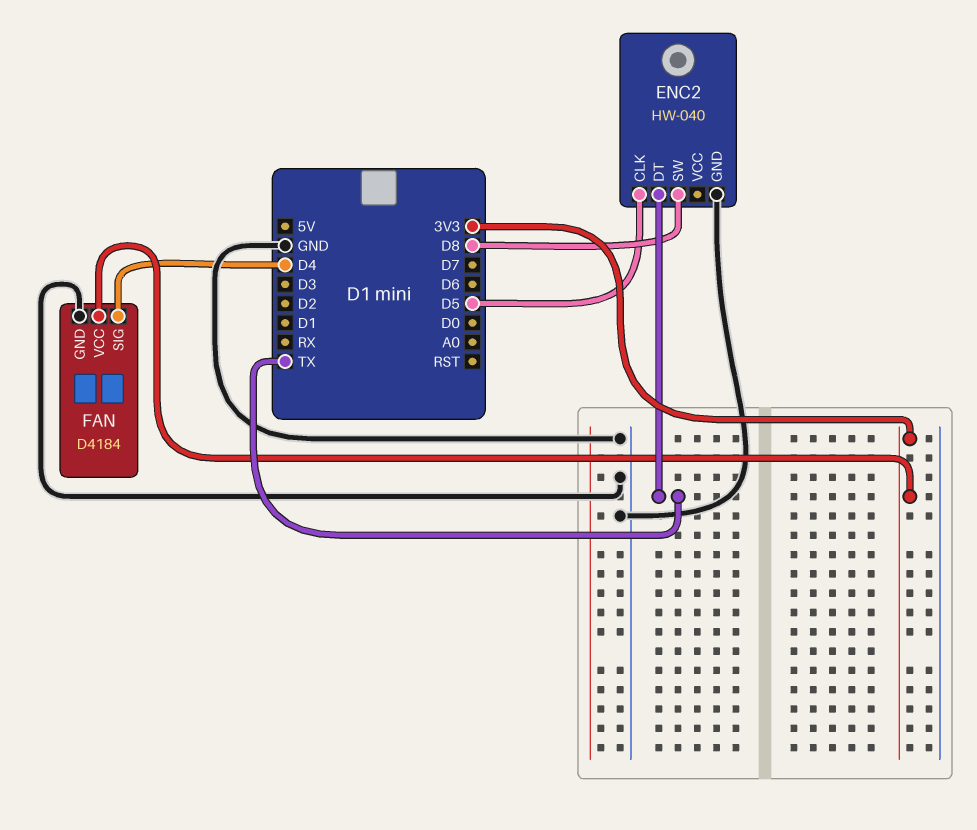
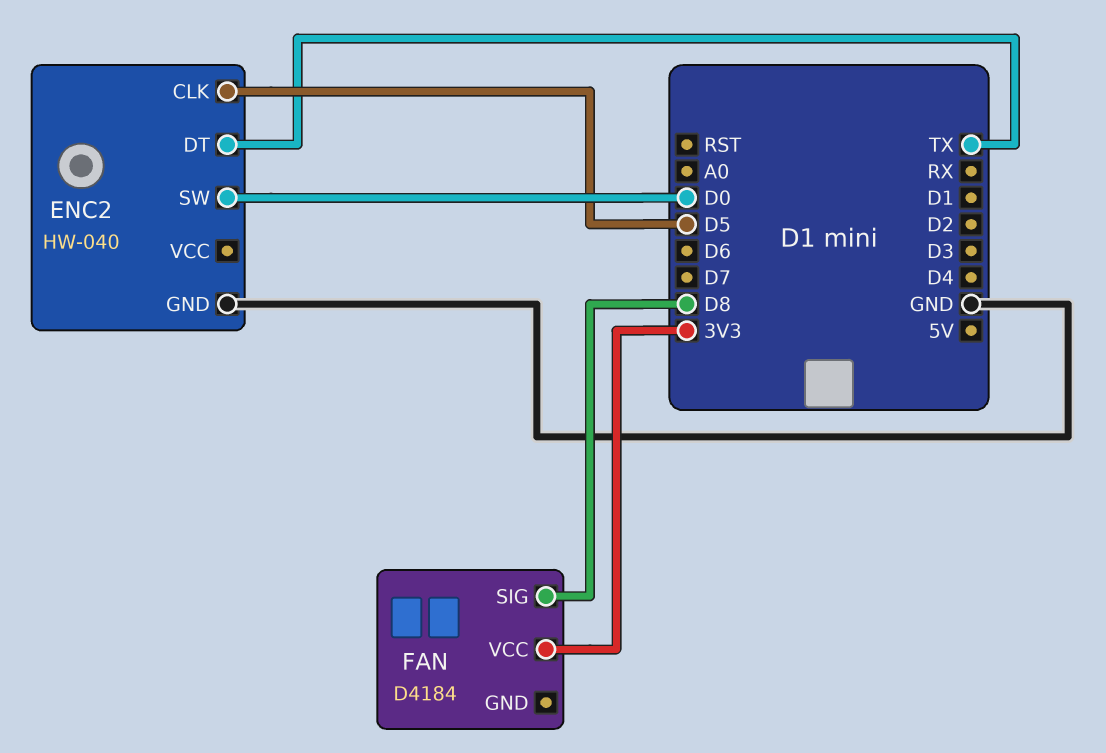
ENC2 pin SW: D8 -> D0
FAN pin GND: GND -> none
FAN pin SIG: D4 -> D8

